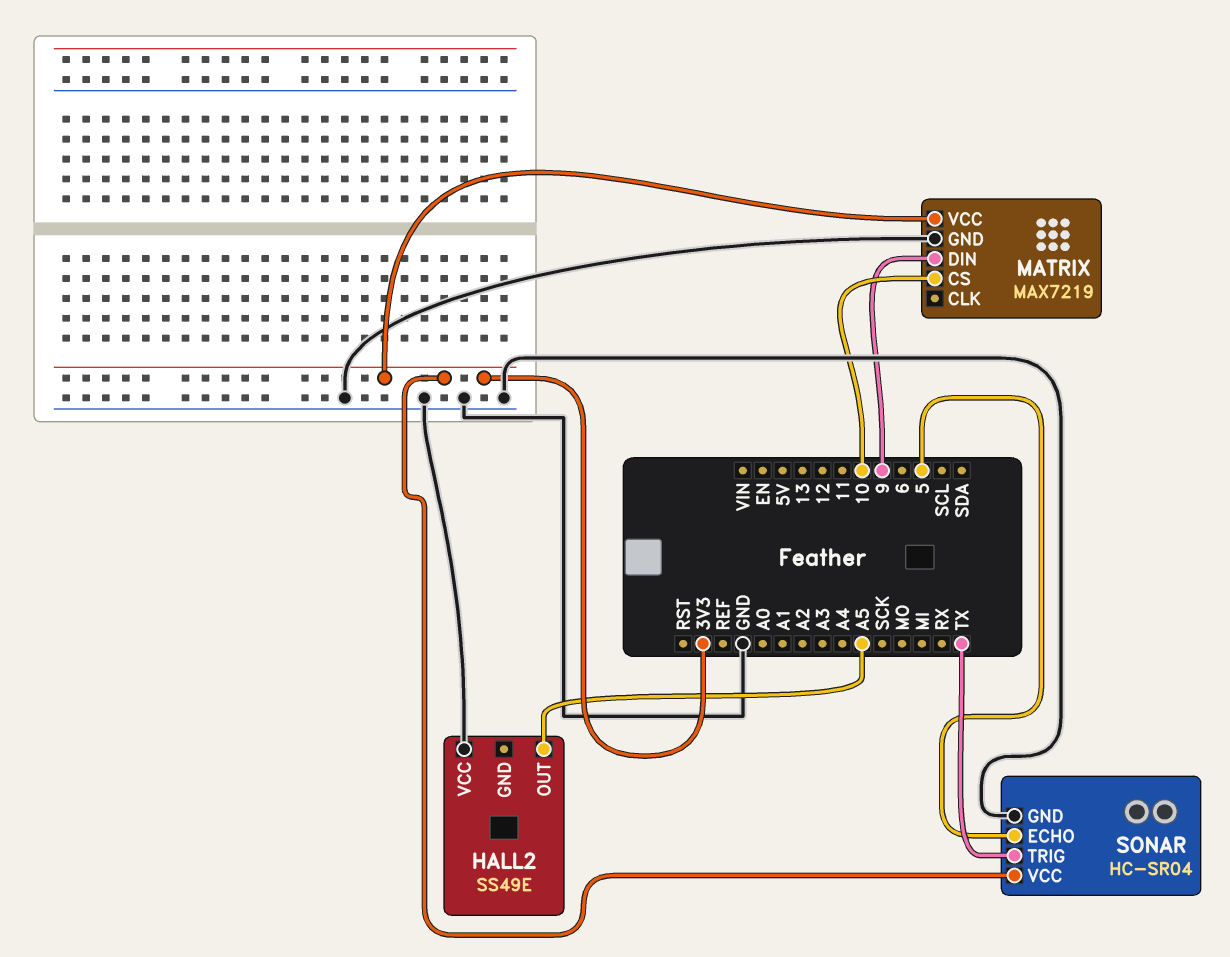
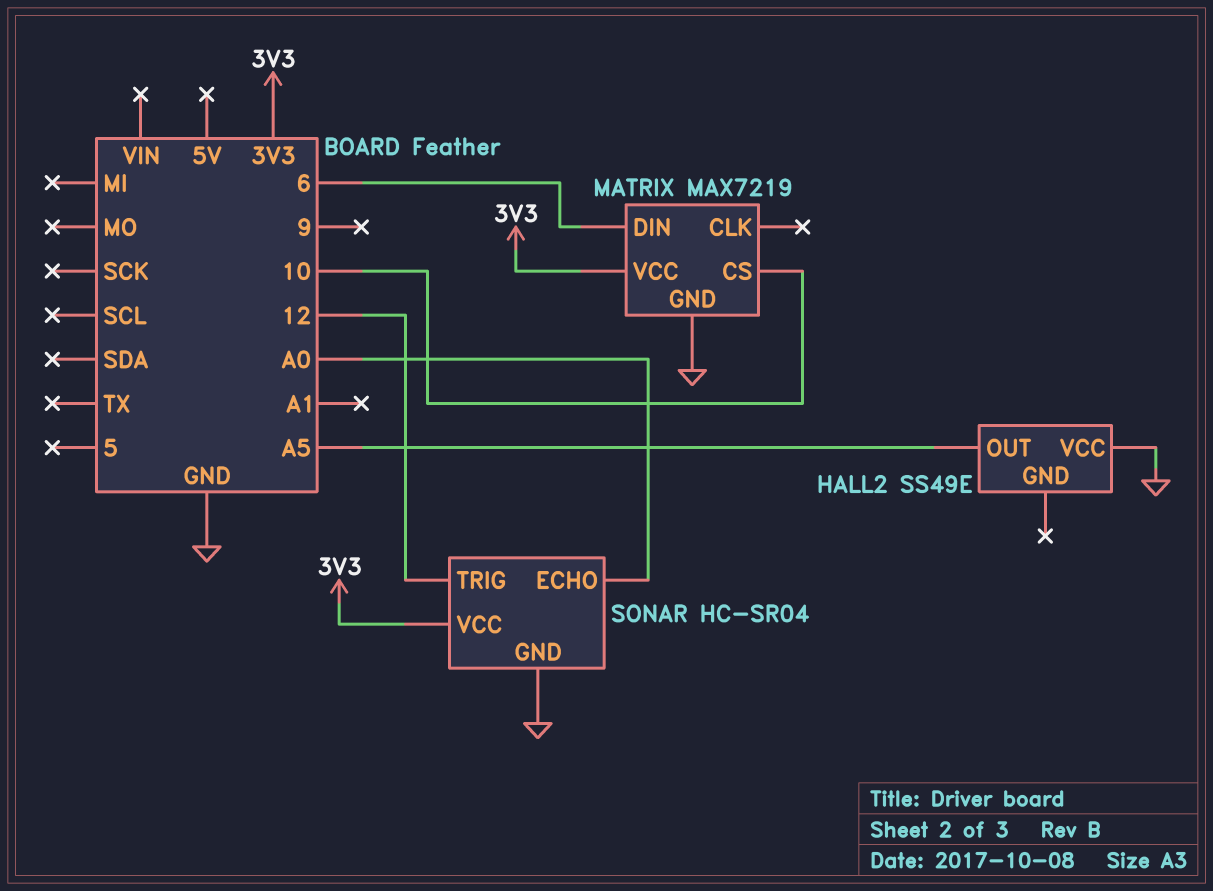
MATRIX pin DIN: 9 -> 6
SONAR pin ECHO: 5 -> A0
SONAR pin TRIG: TX -> 12

